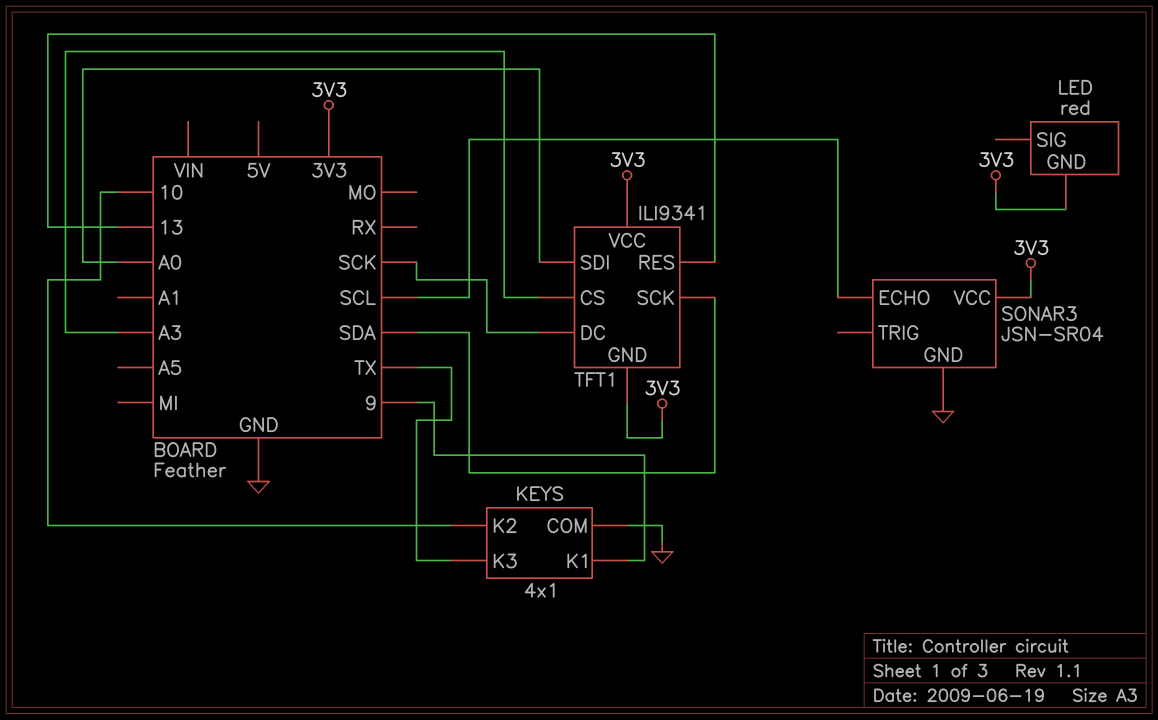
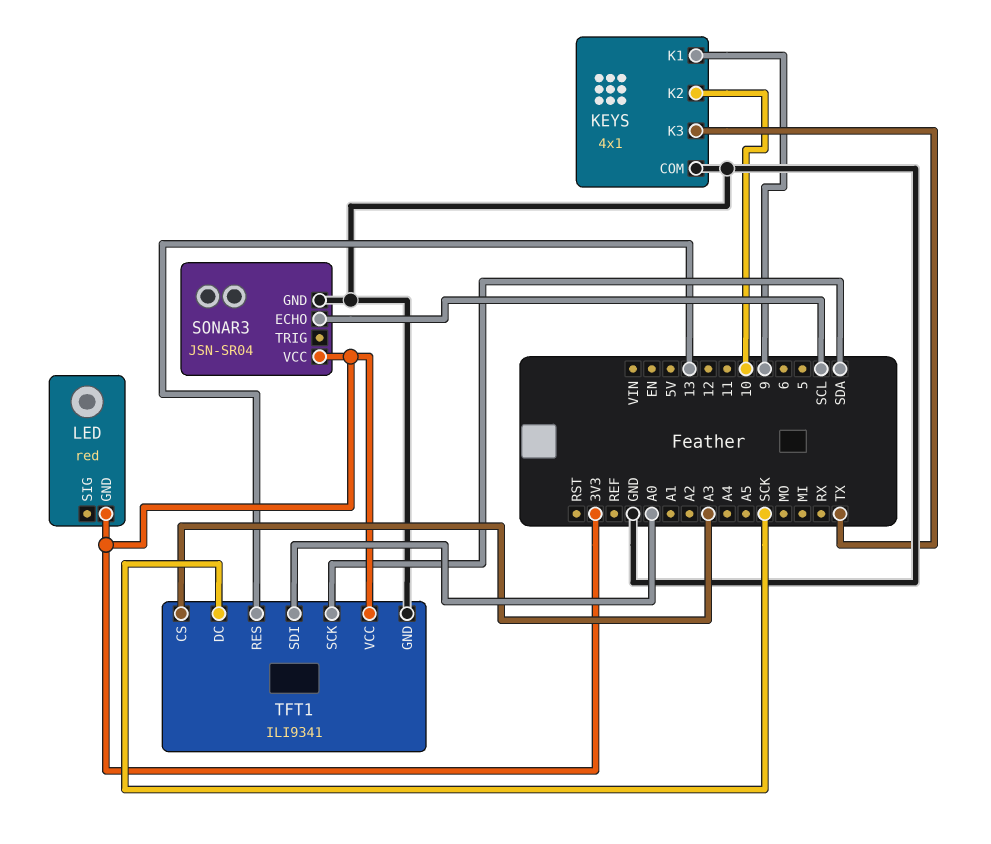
TFT1 pin GND: 3V3 -> GND

